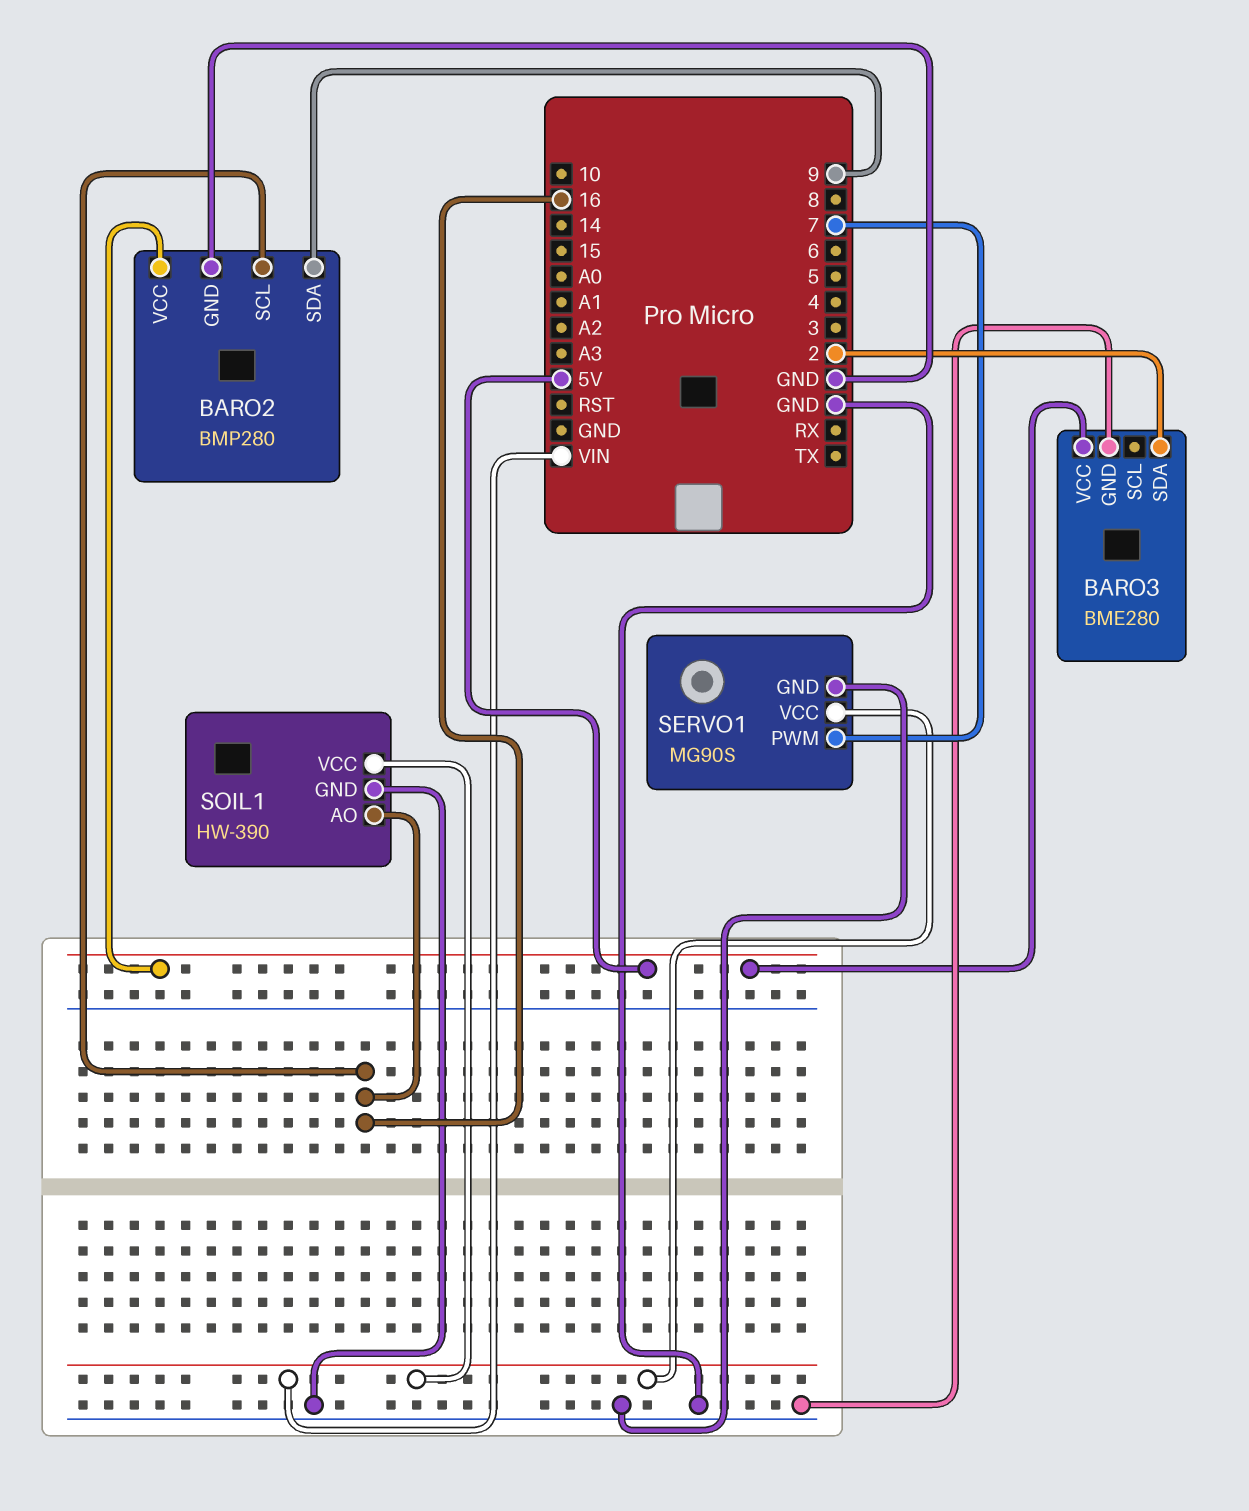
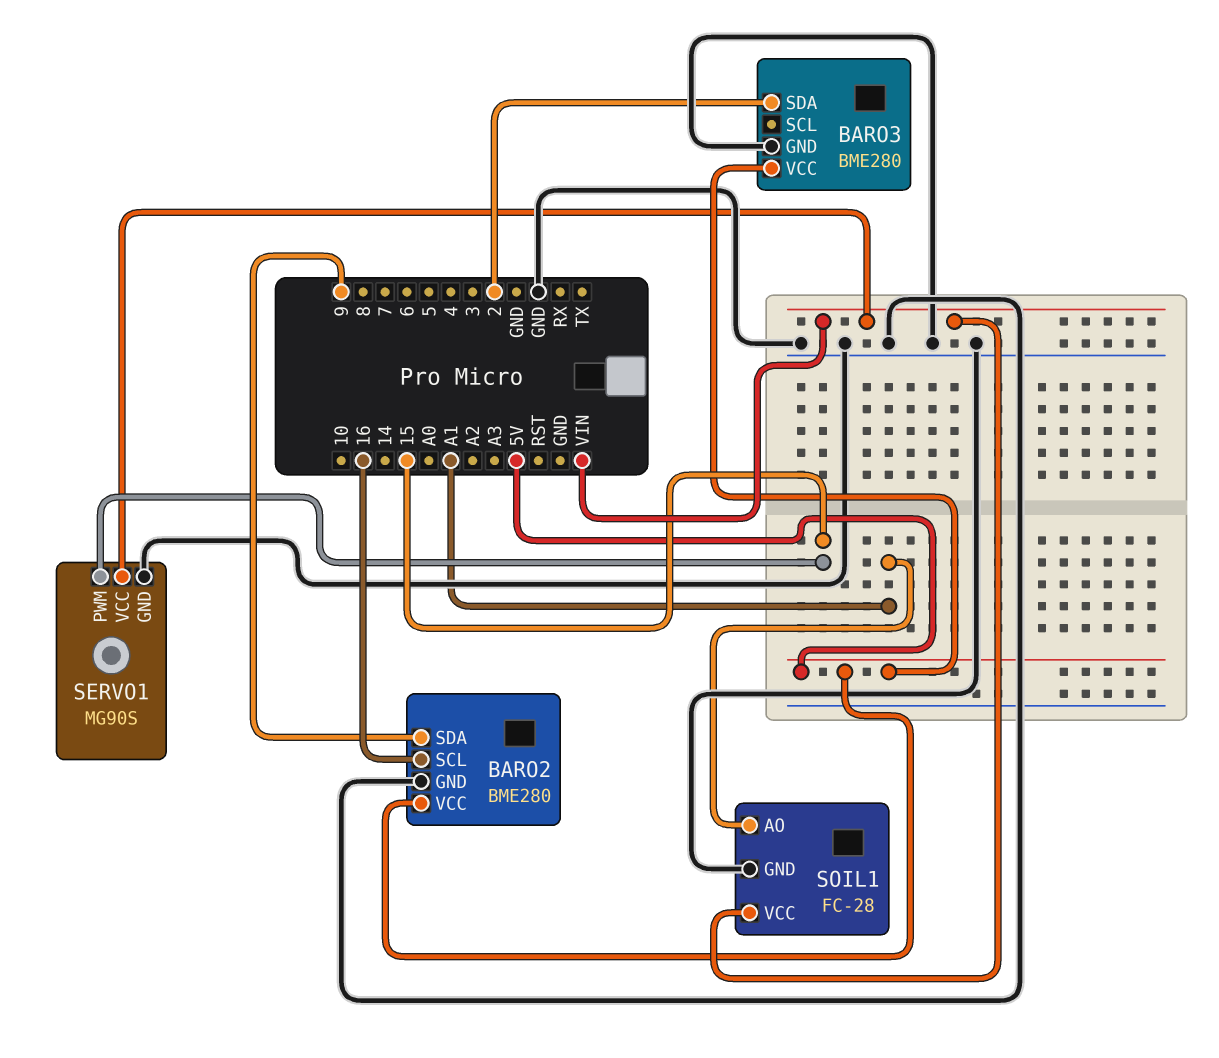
BARO2: BMP280 -> BME280
SERVO1 pin PWM: 7 -> 15
SOIL1: HW-390 -> FC-28
SOIL1 pin AO: 16 -> A1

